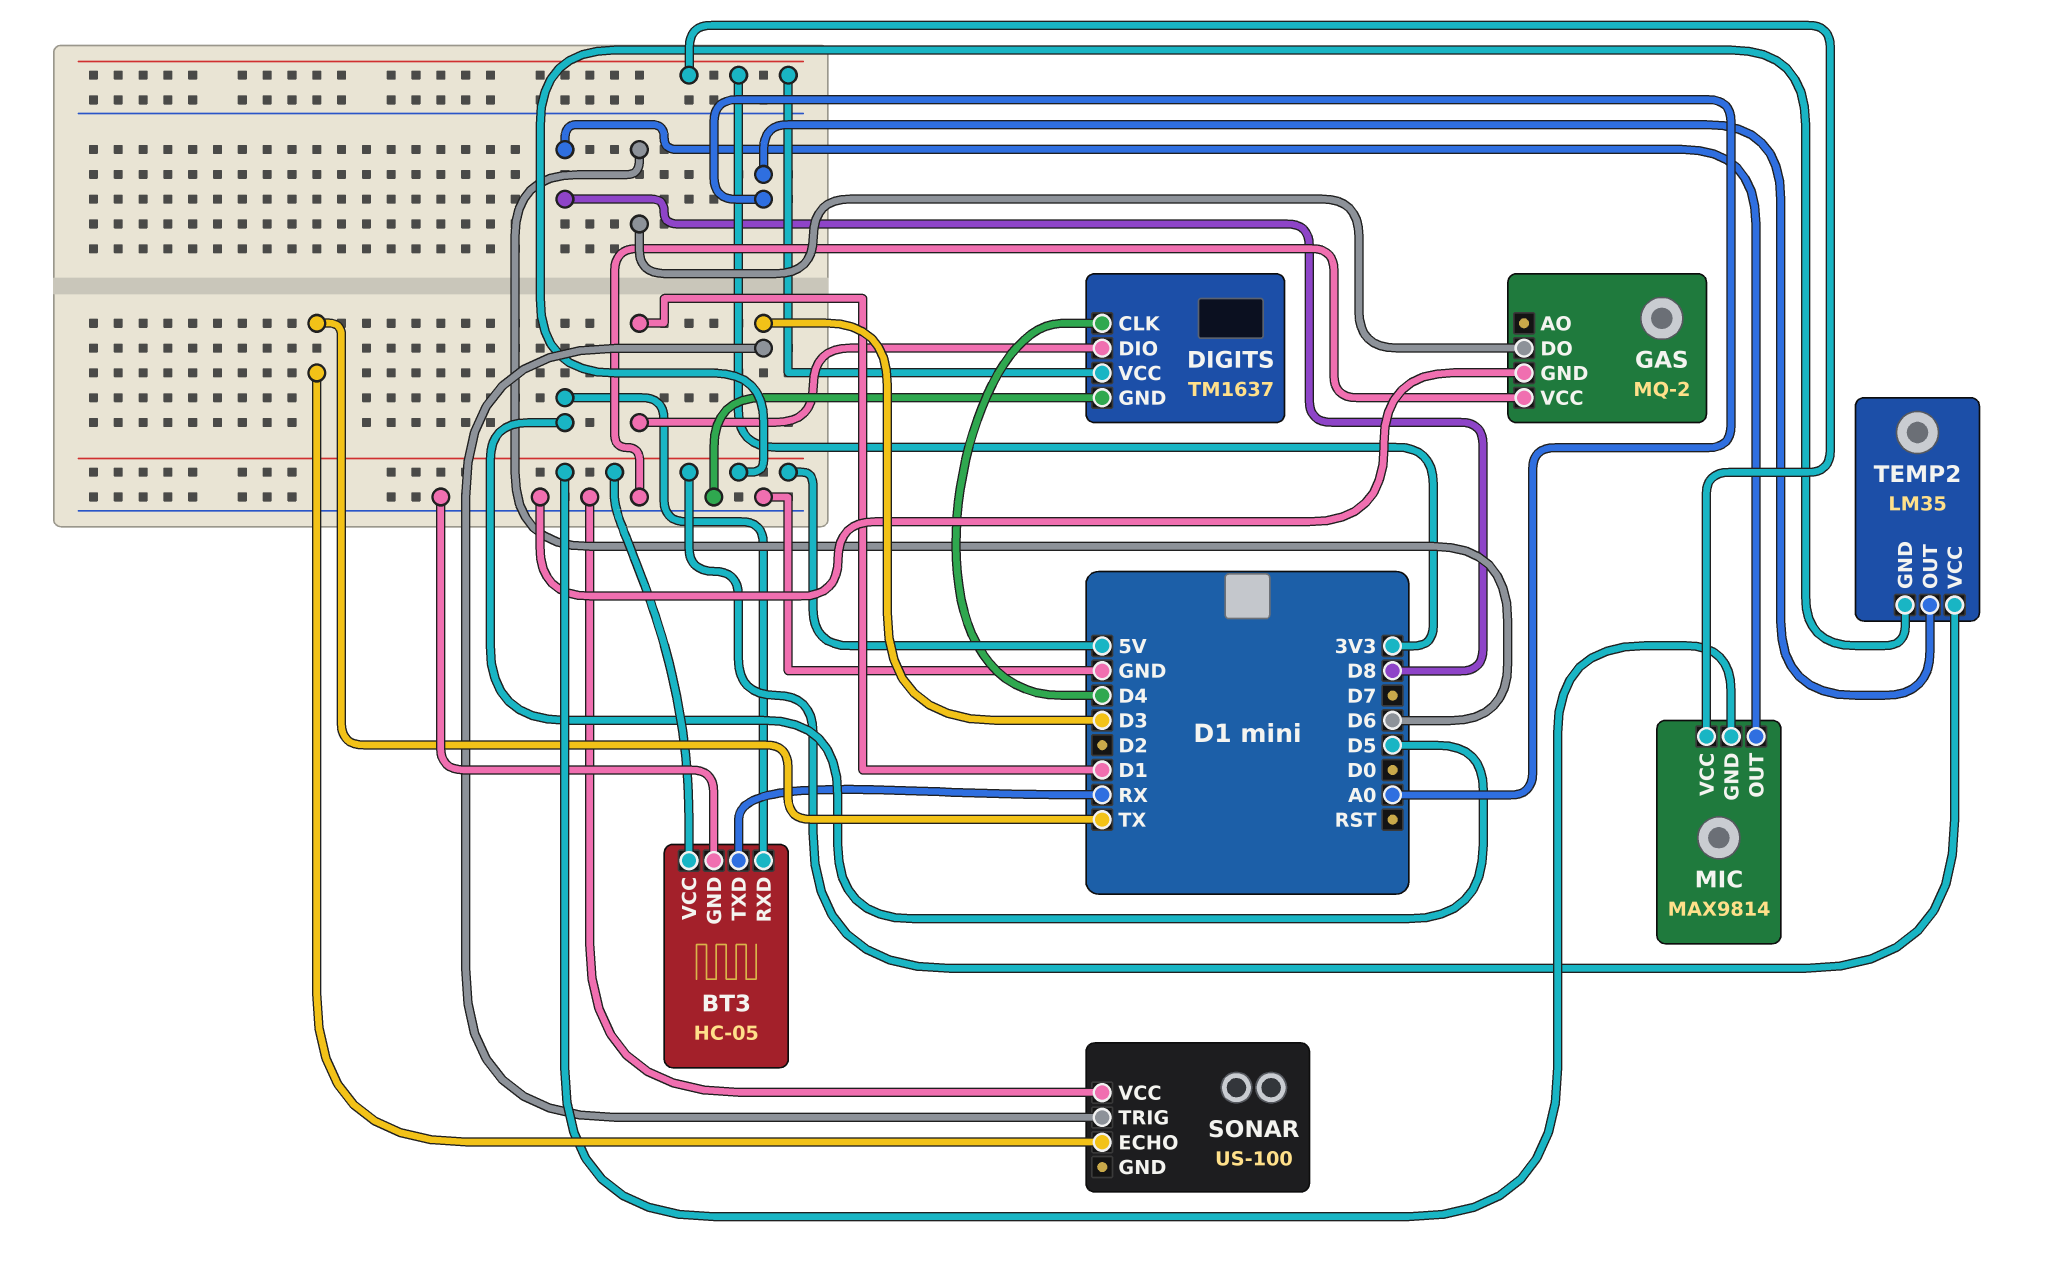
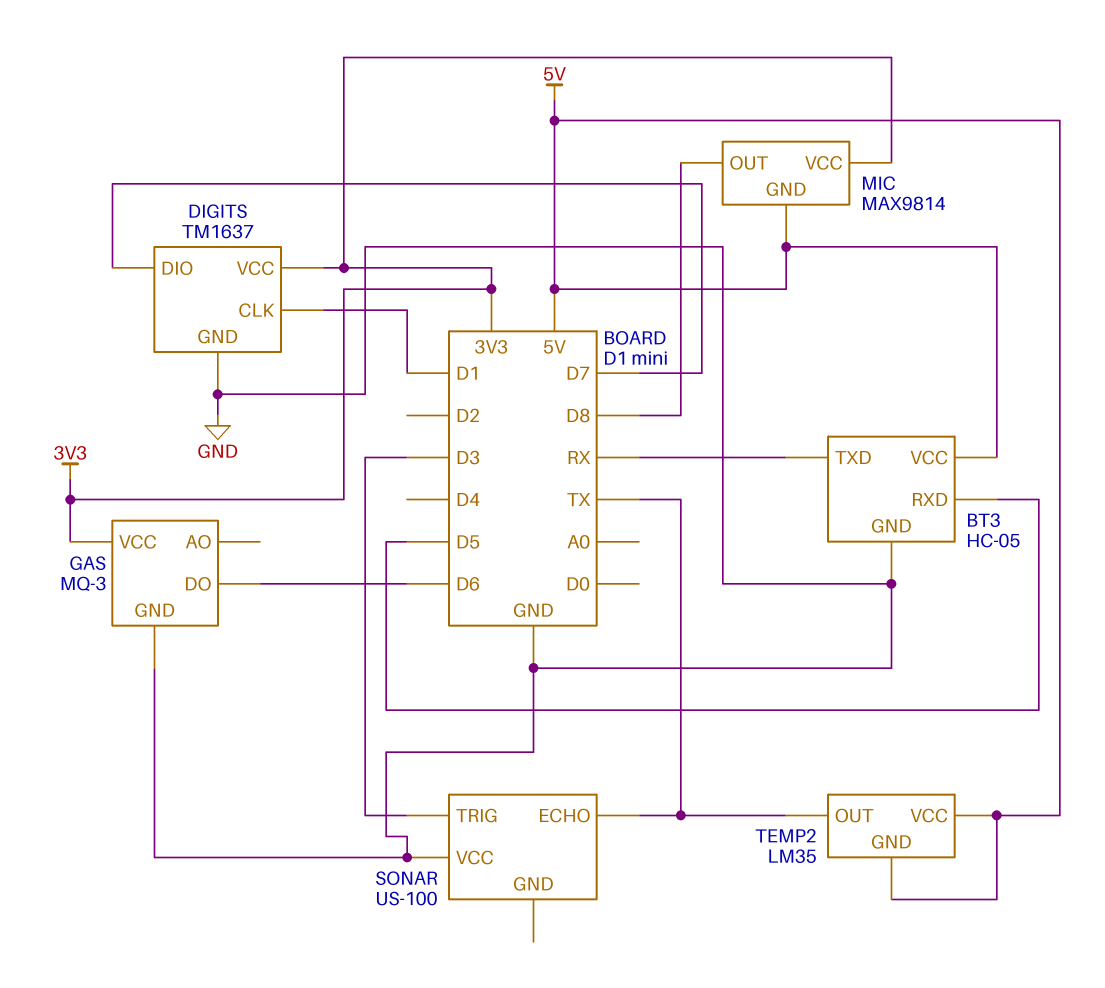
DIGITS pin CLK: D4 -> D1
DIGITS pin DIO: D1 -> D7
GAS: MQ-2 -> MQ-3
GAS pin VCC: GND -> 3V3
TEMP2 pin OUT: A0 -> TX

